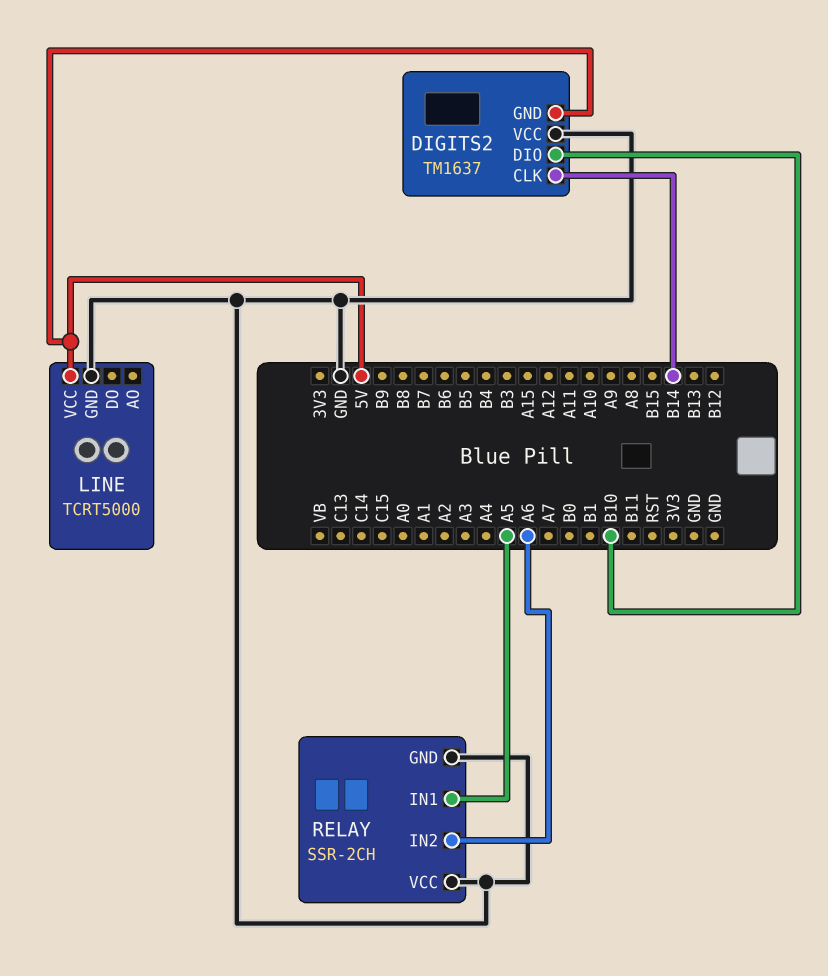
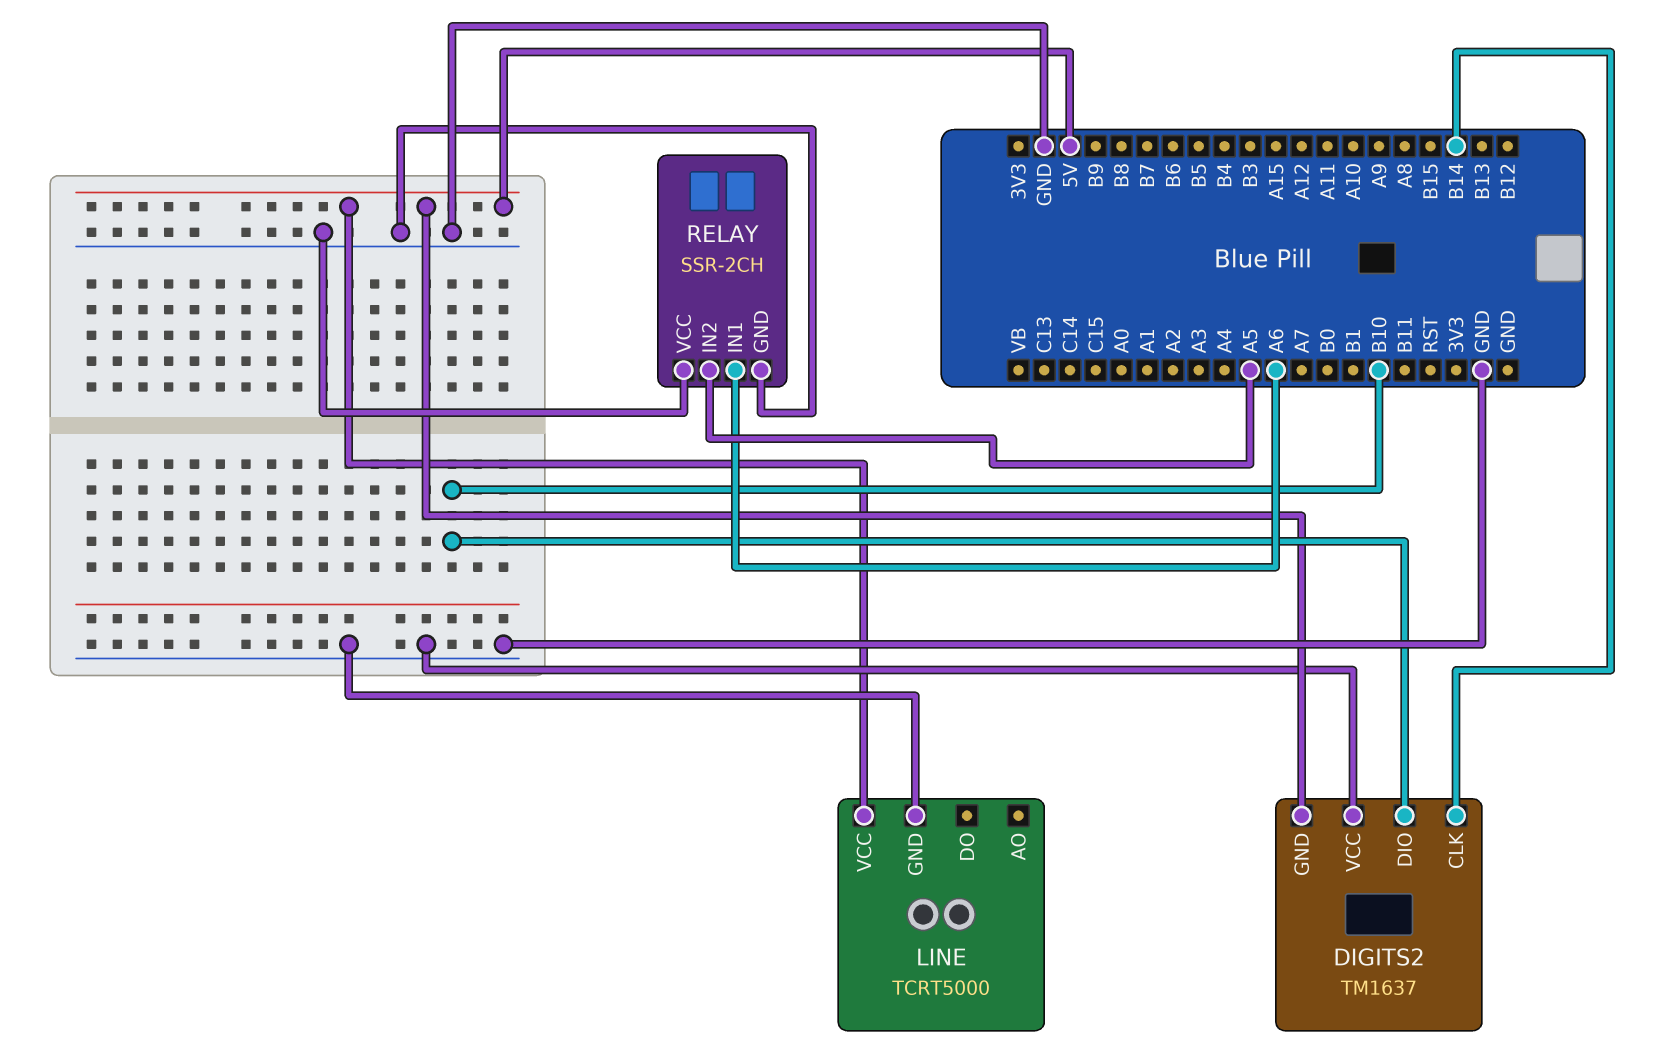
RELAY pin IN1: A5 -> A6
RELAY pin IN2: A6 -> A5

